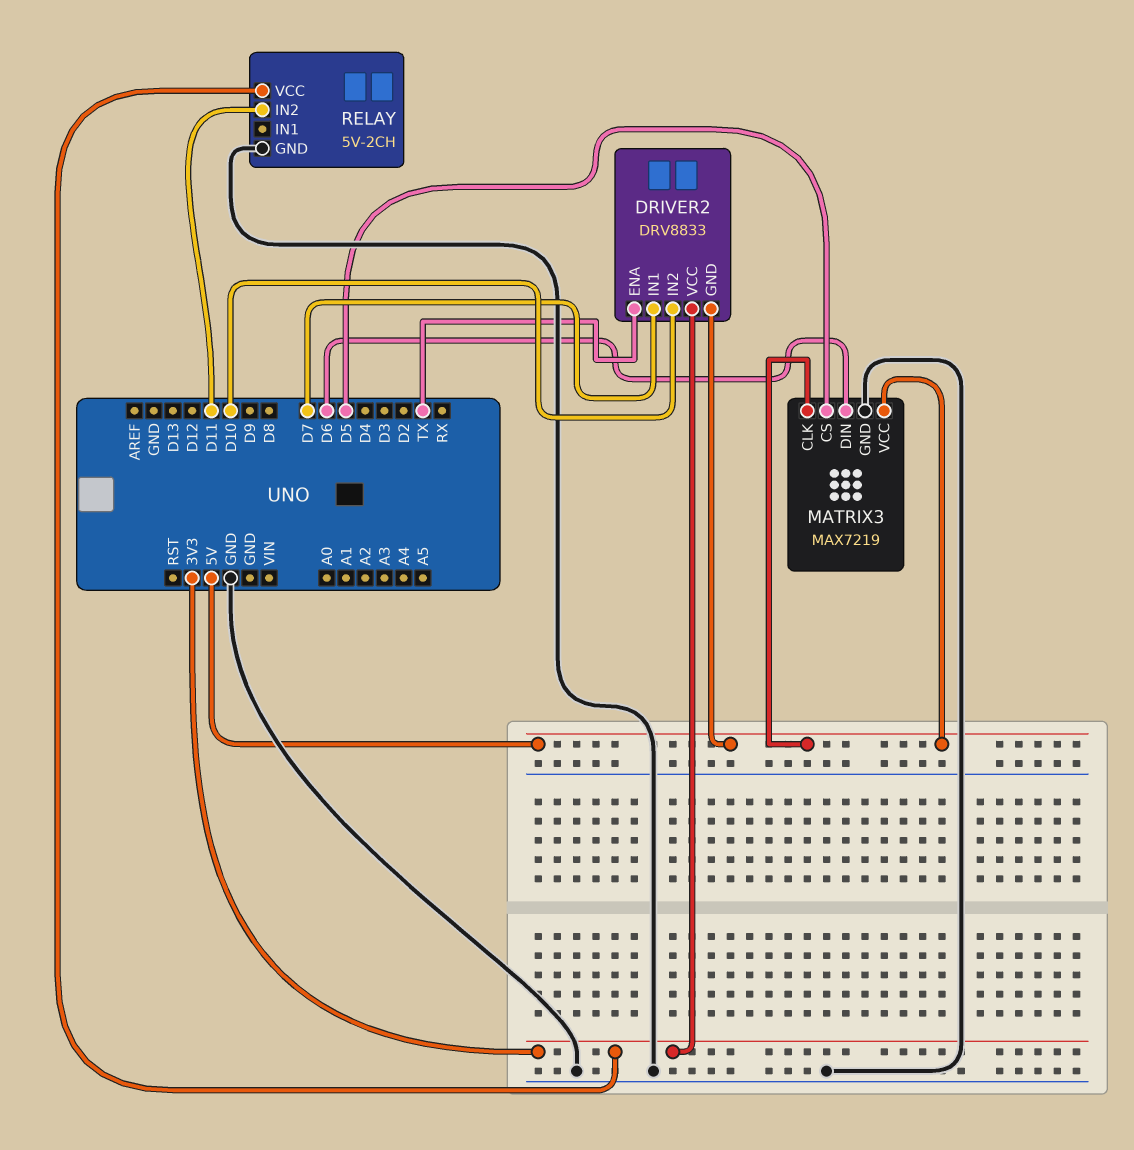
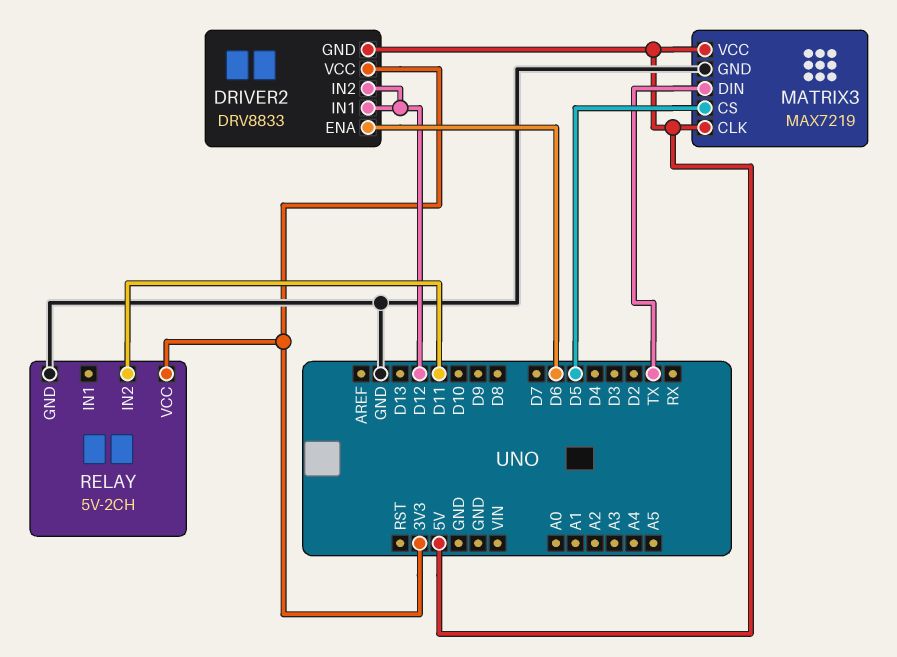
DRIVER2 pin ENA: TX -> D6
DRIVER2 pin IN1: D7 -> D12
DRIVER2 pin IN2: D10 -> D12
MATRIX3 pin DIN: D6 -> TX

